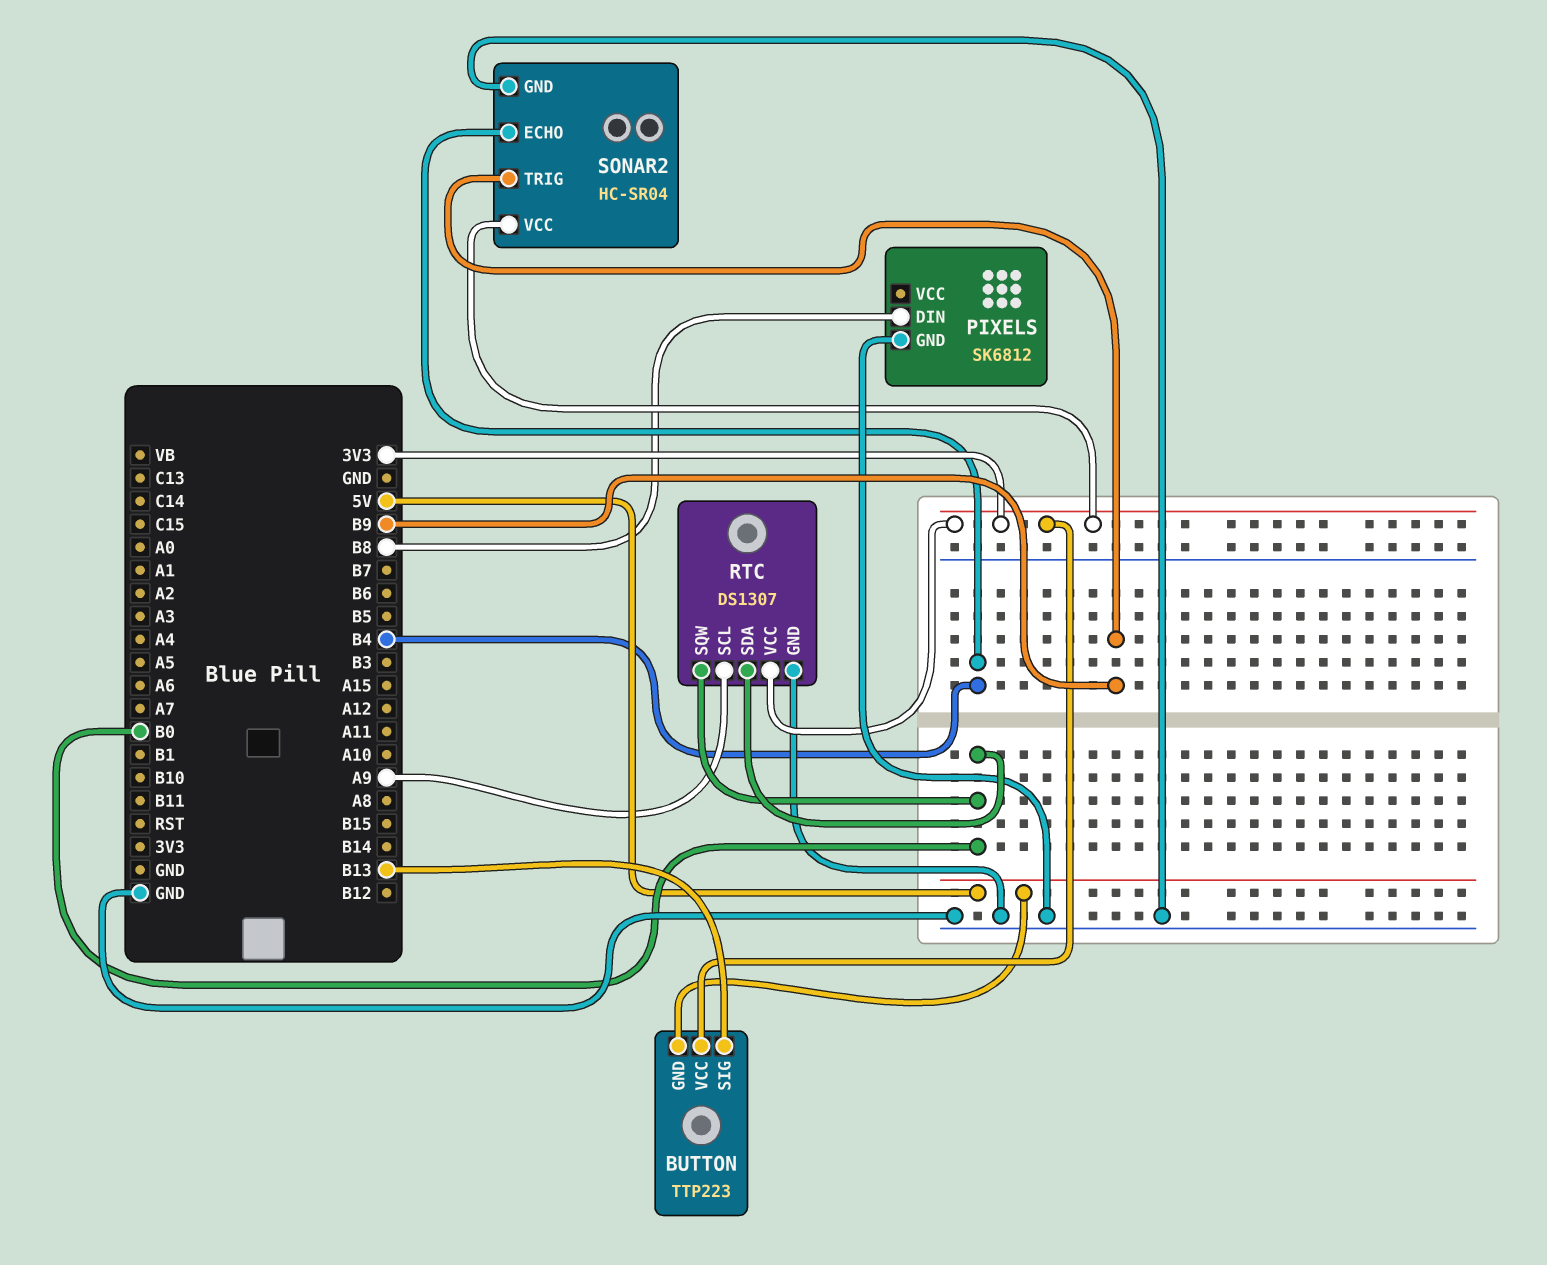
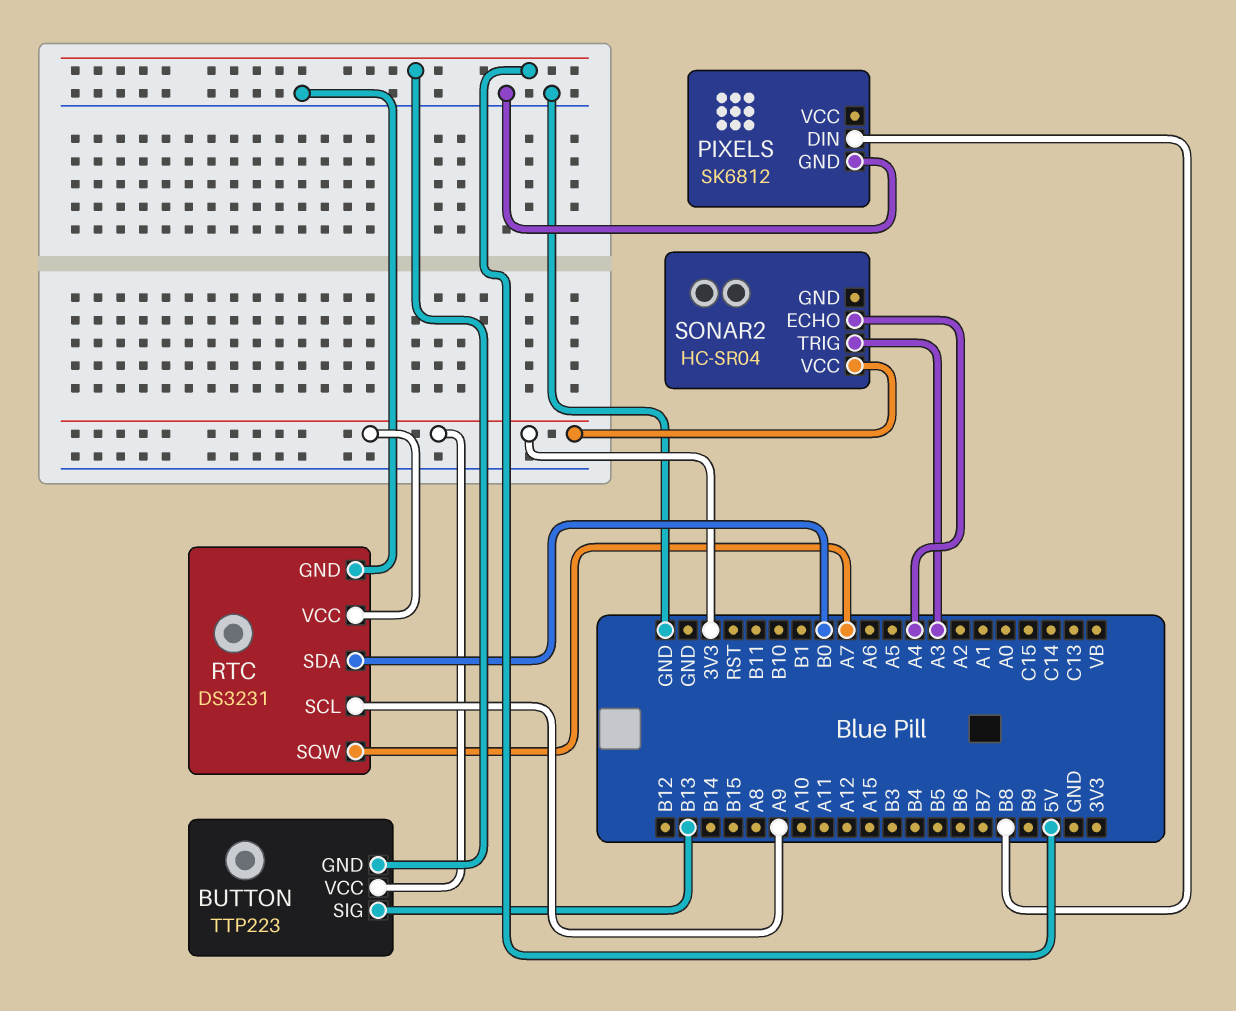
RTC: DS1307 -> DS3231
RTC pin SQW: B0 -> A7
SONAR2 pin ECHO: B4 -> A4
SONAR2 pin GND: GND -> none
SONAR2 pin TRIG: B9 -> A3

